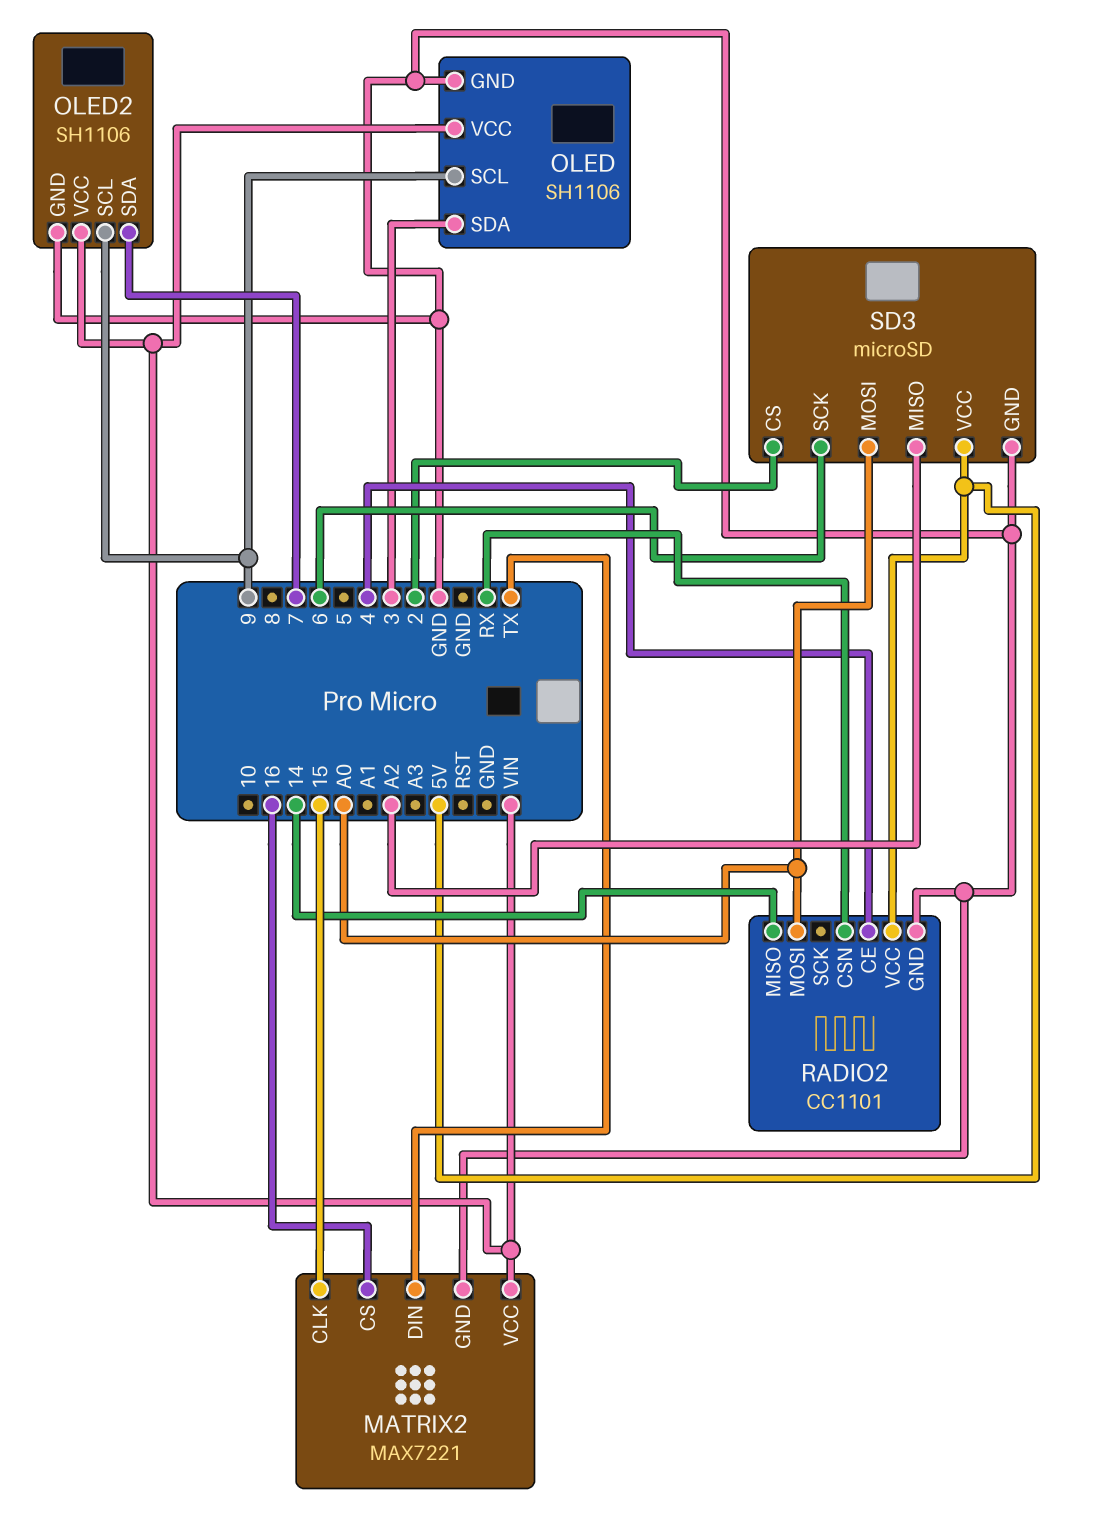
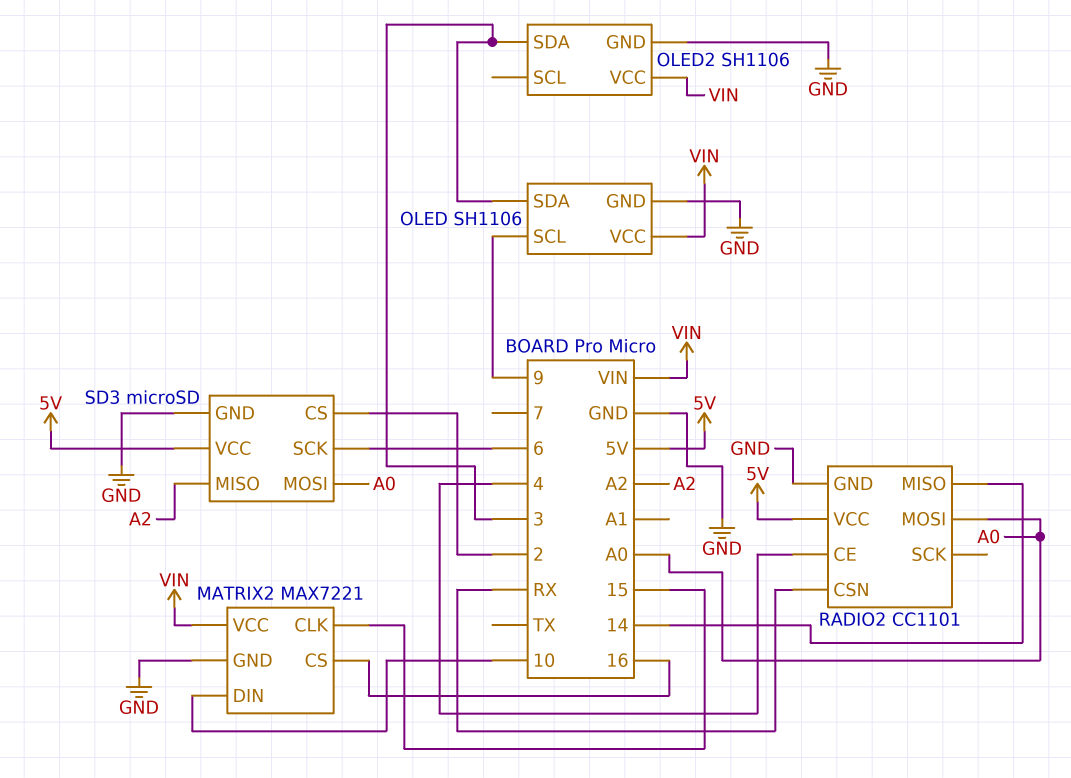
MATRIX2 pin DIN: TX -> 10
OLED2 pin SCL: 9 -> none
OLED2 pin SDA: 7 -> 3

